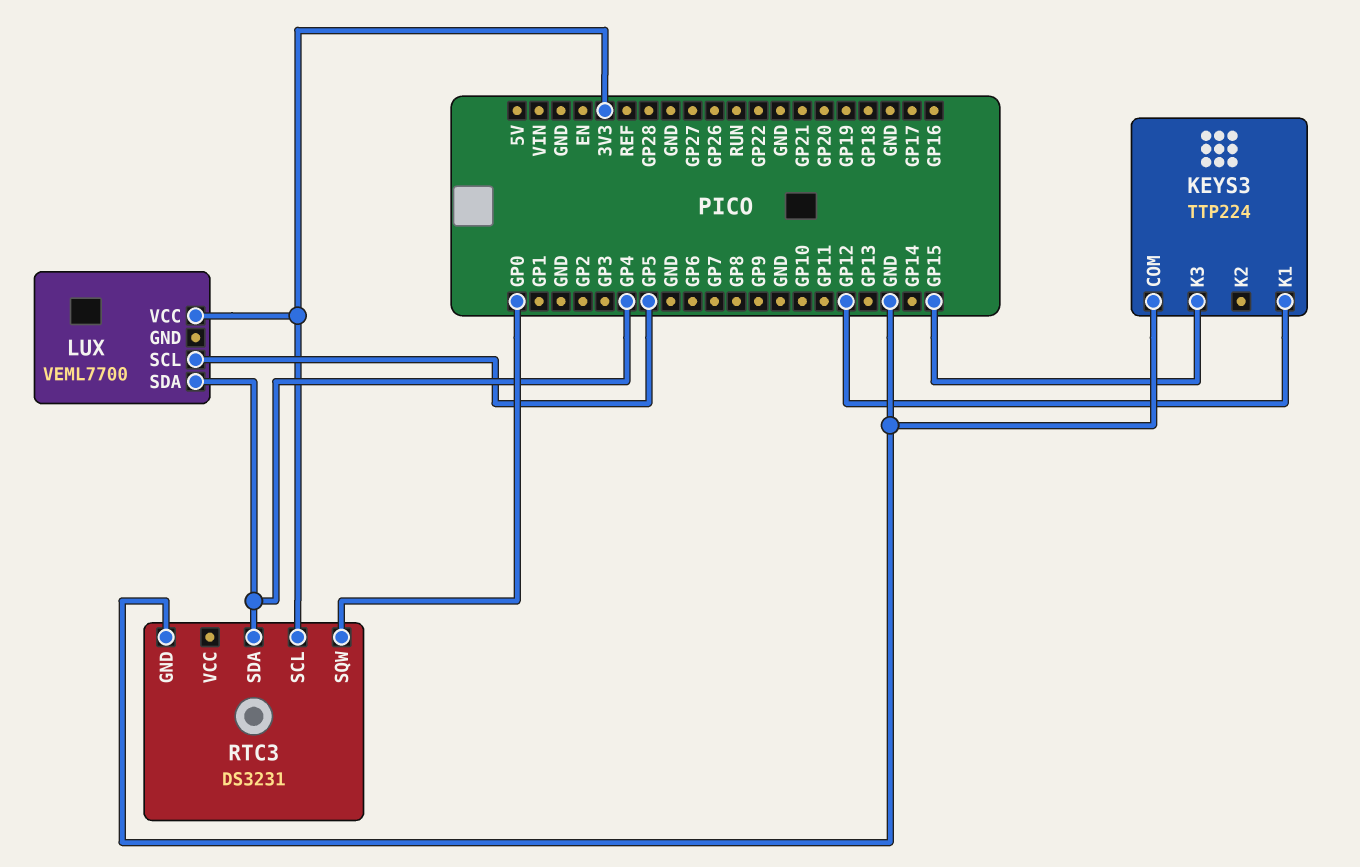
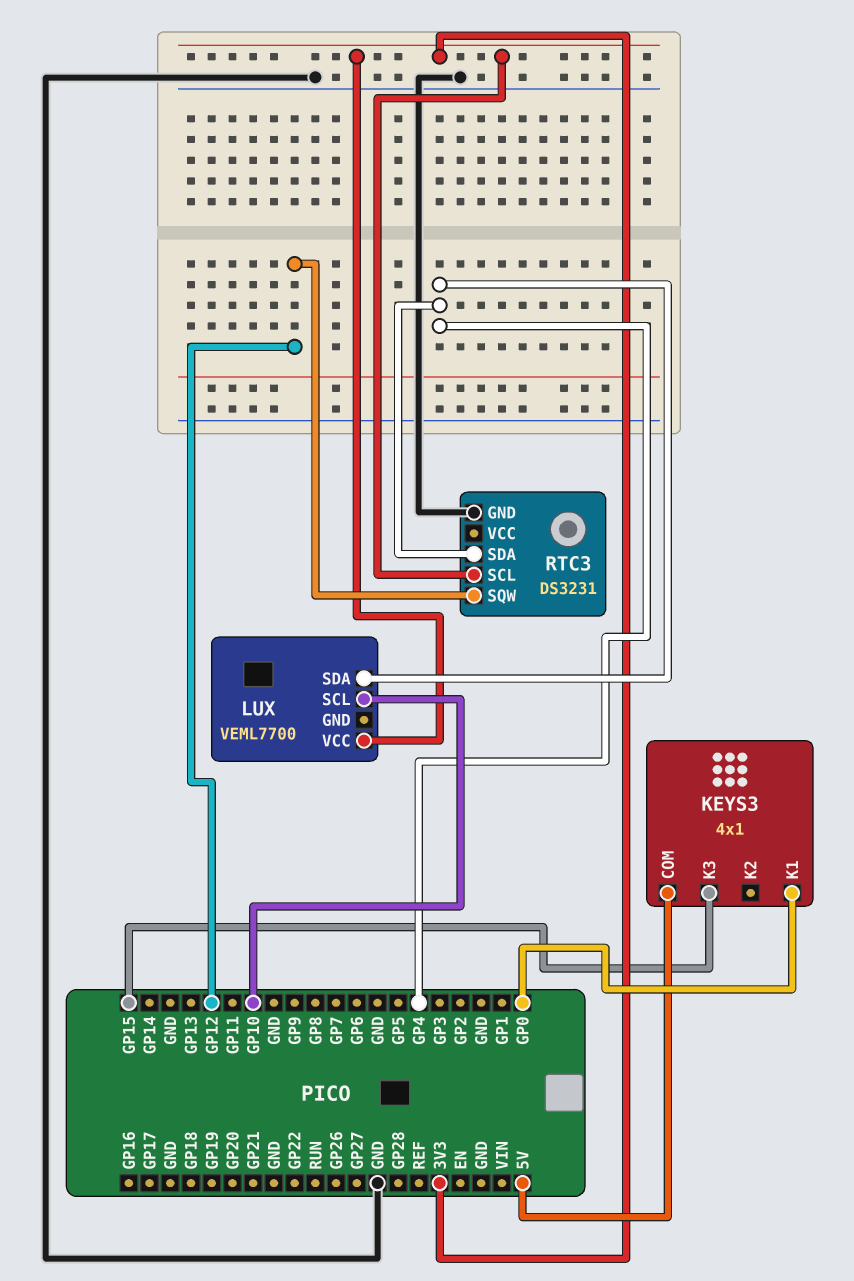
KEYS3: TTP224 -> 4x1
KEYS3 pin COM: GND -> 5V
KEYS3 pin K1: GP12 -> GP0
LUX pin SCL: GP5 -> GP10
RTC3 pin SQW: GP0 -> GP12

